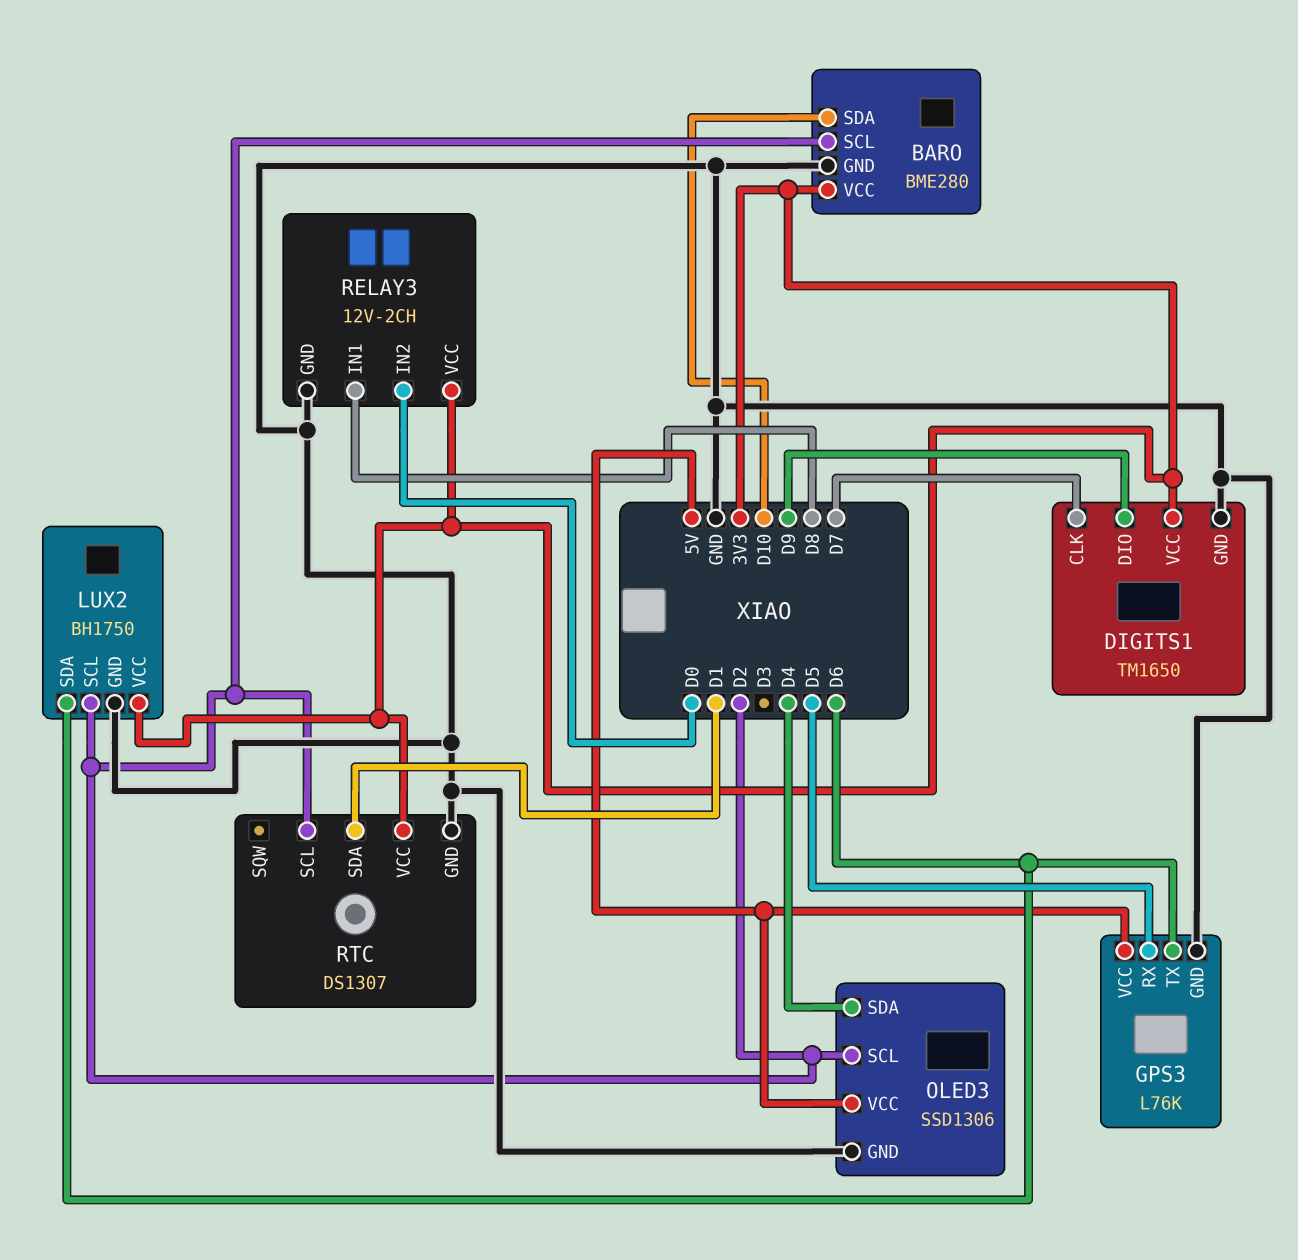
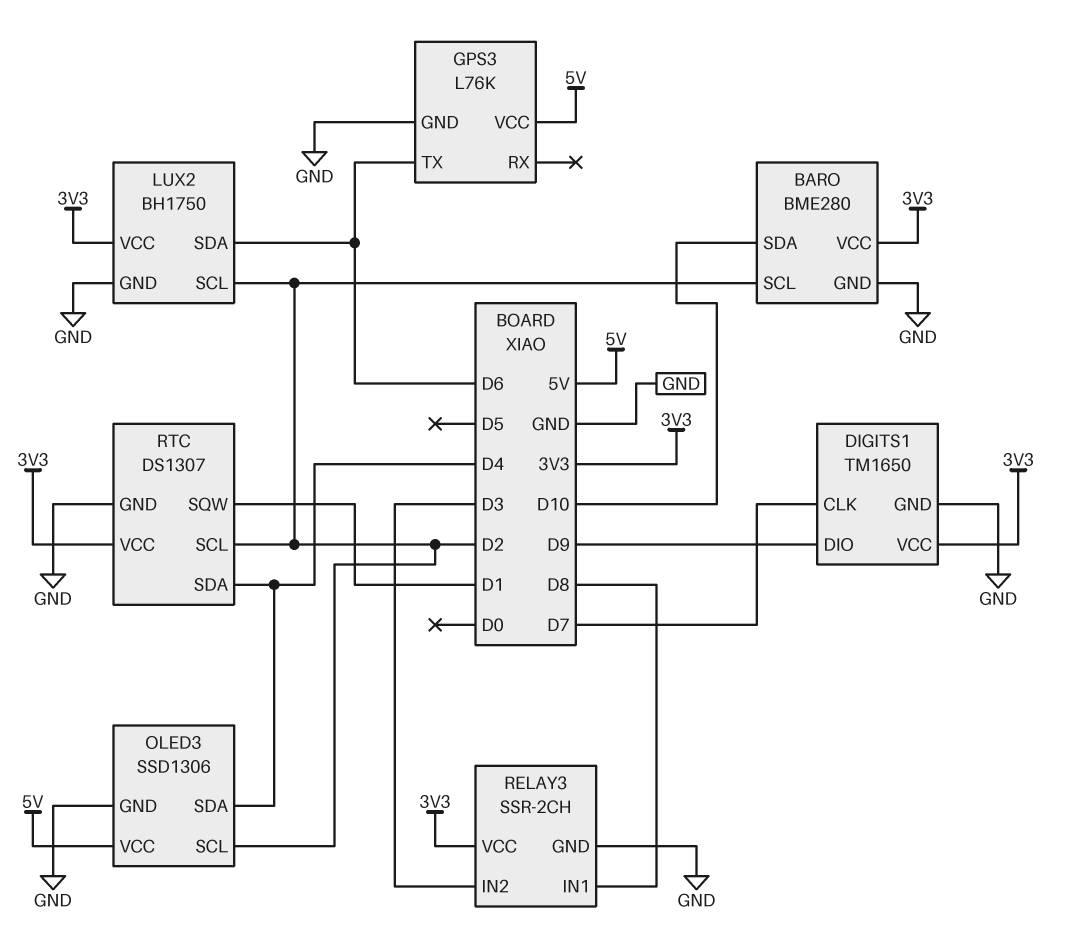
GPS3 pin RX: D5 -> none
RELAY3: 12V-2CH -> SSR-2CH
RELAY3 pin IN2: D0 -> D3
RTC pin SDA: D1 -> D4
RTC pin SQW: none -> D1

